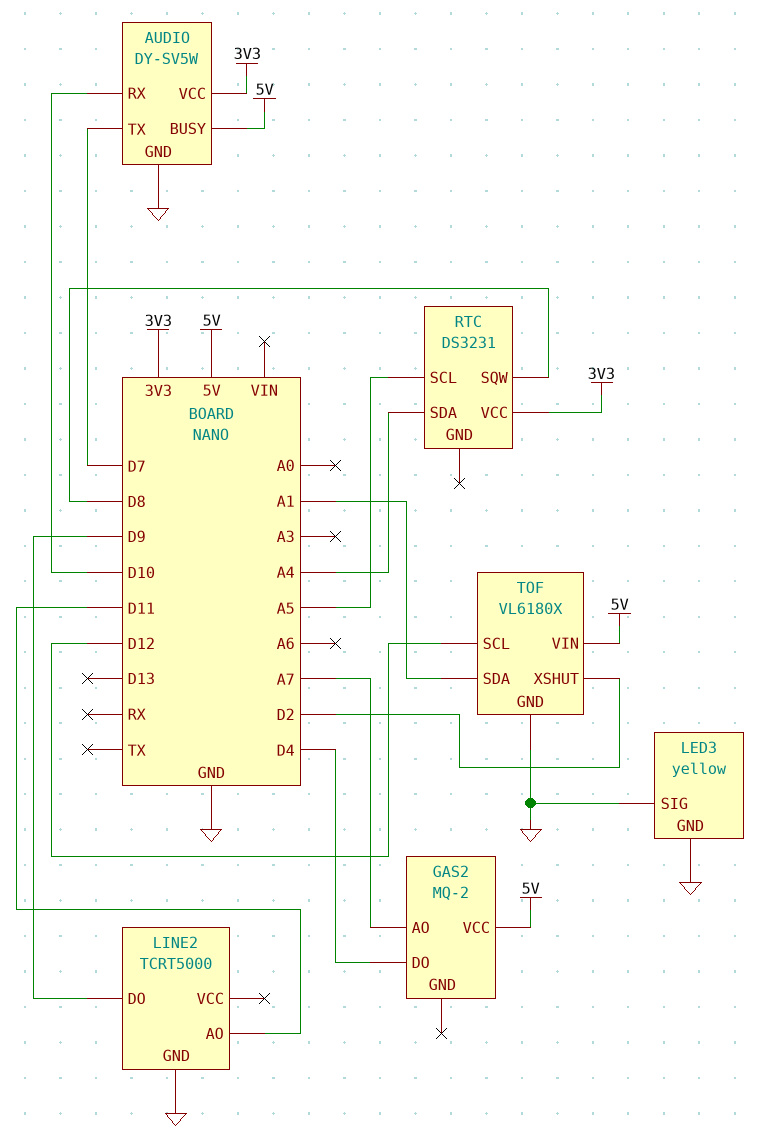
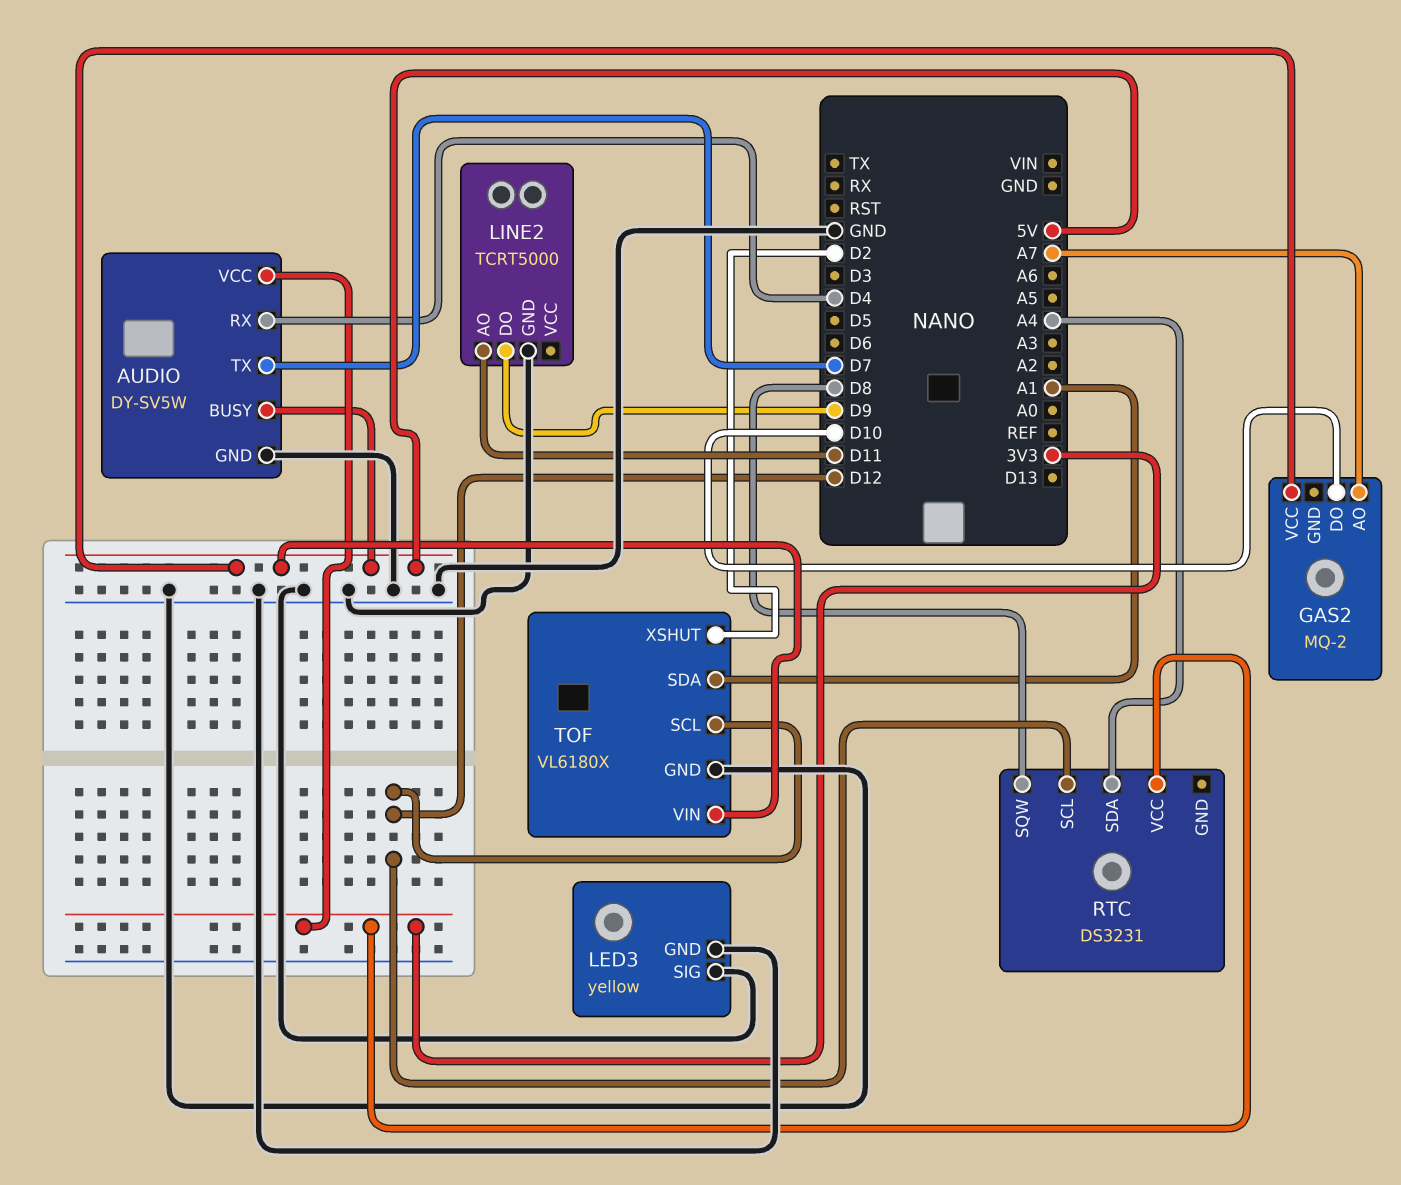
AUDIO pin RX: D10 -> D4
GAS2 pin DO: D4 -> D10
RTC pin SCL: A5 -> D12

